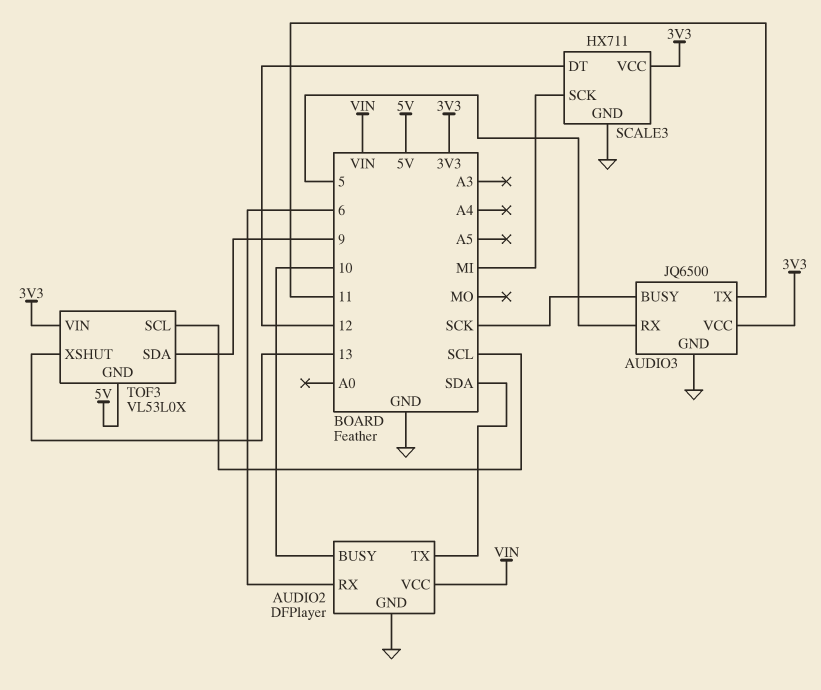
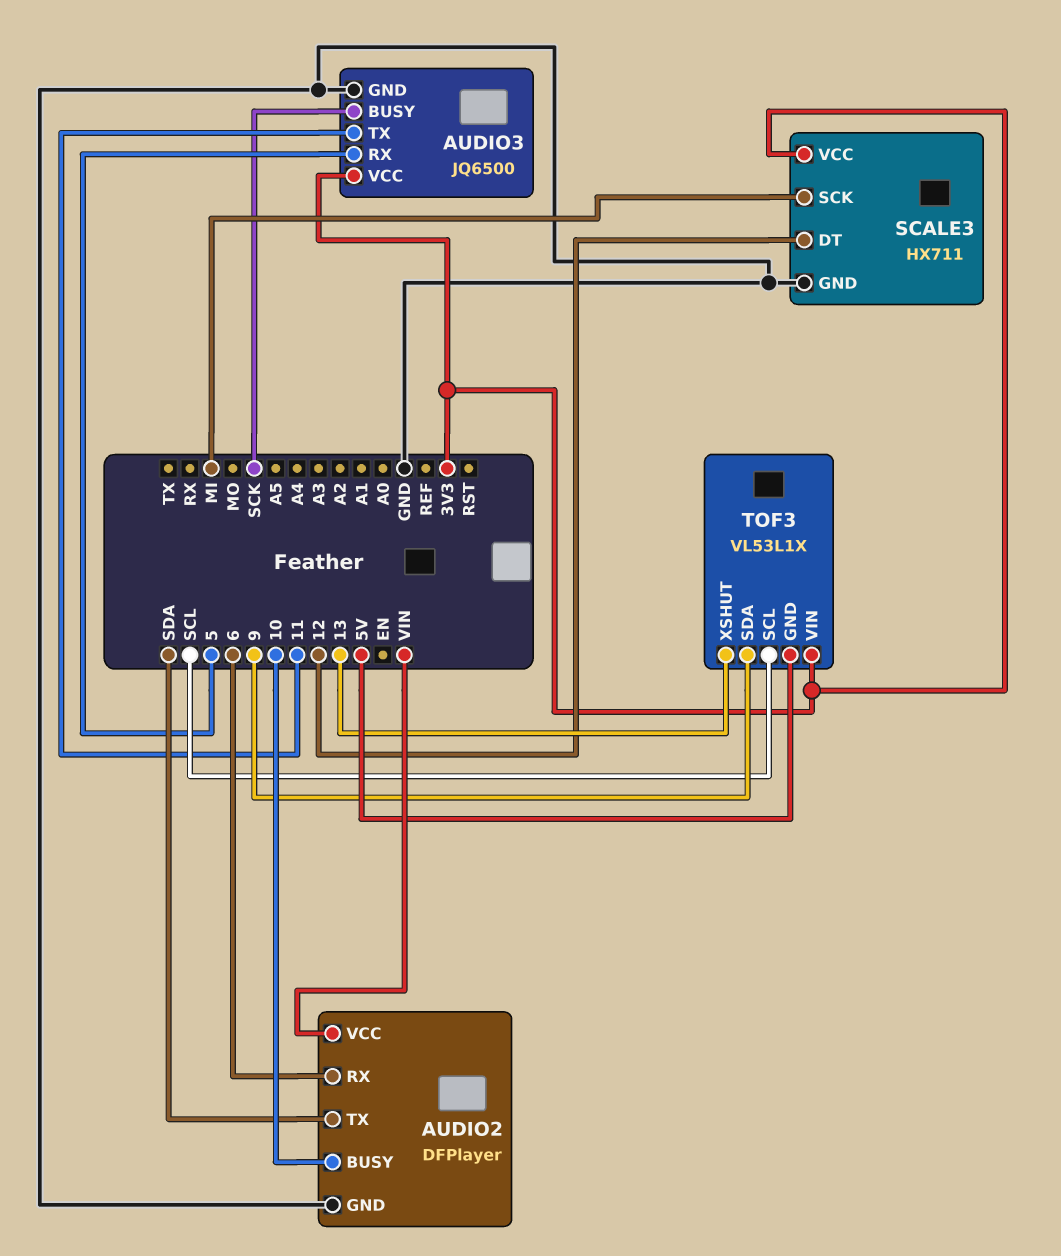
TOF3: VL53L0X -> VL53L1X

